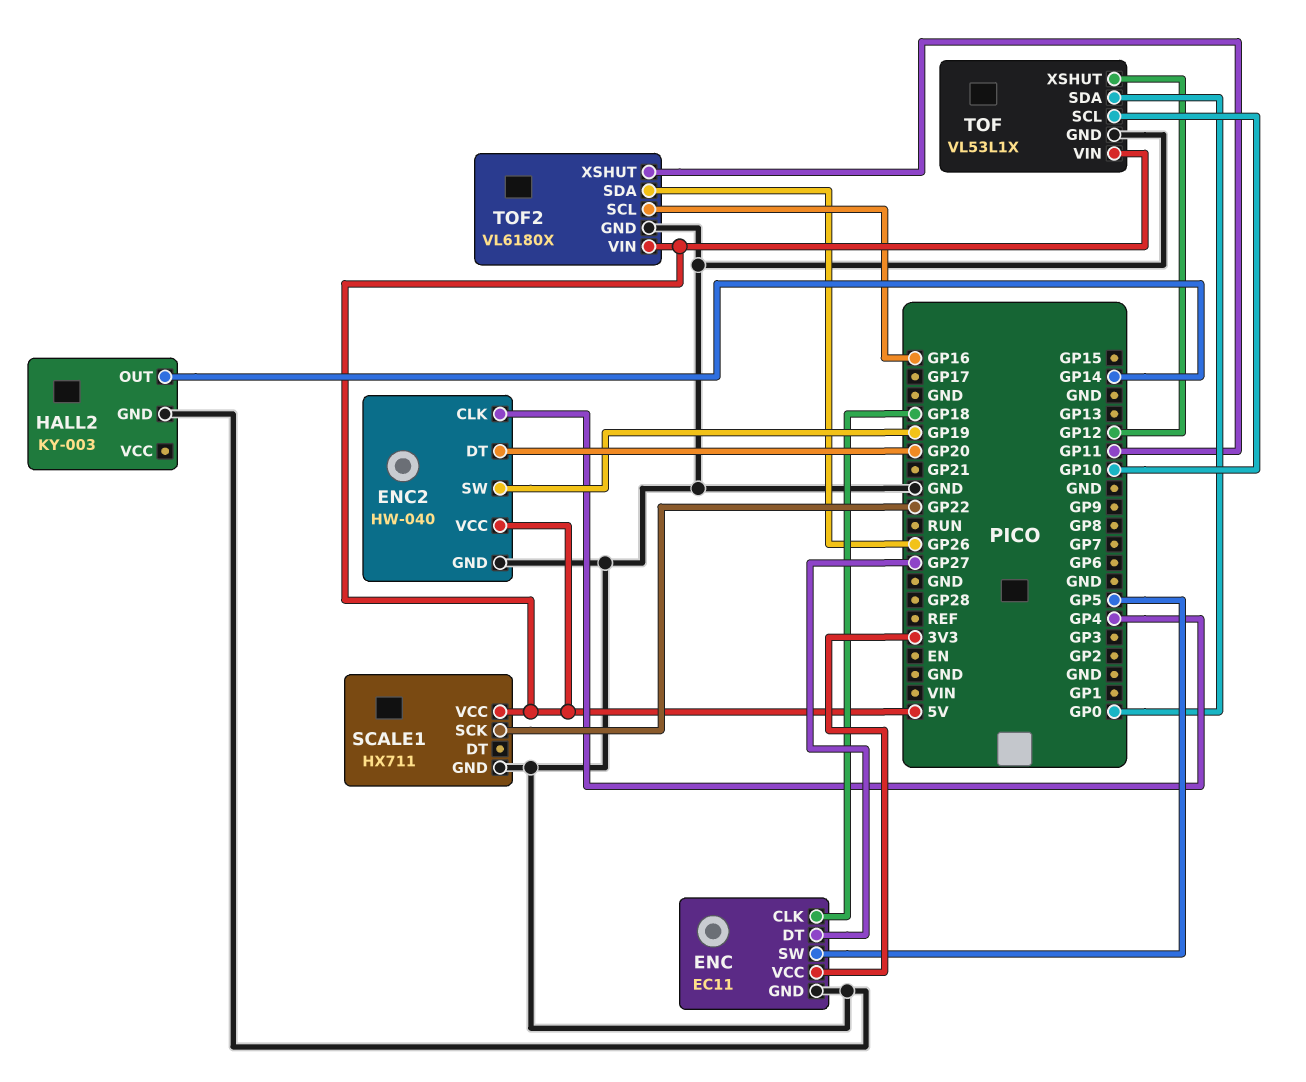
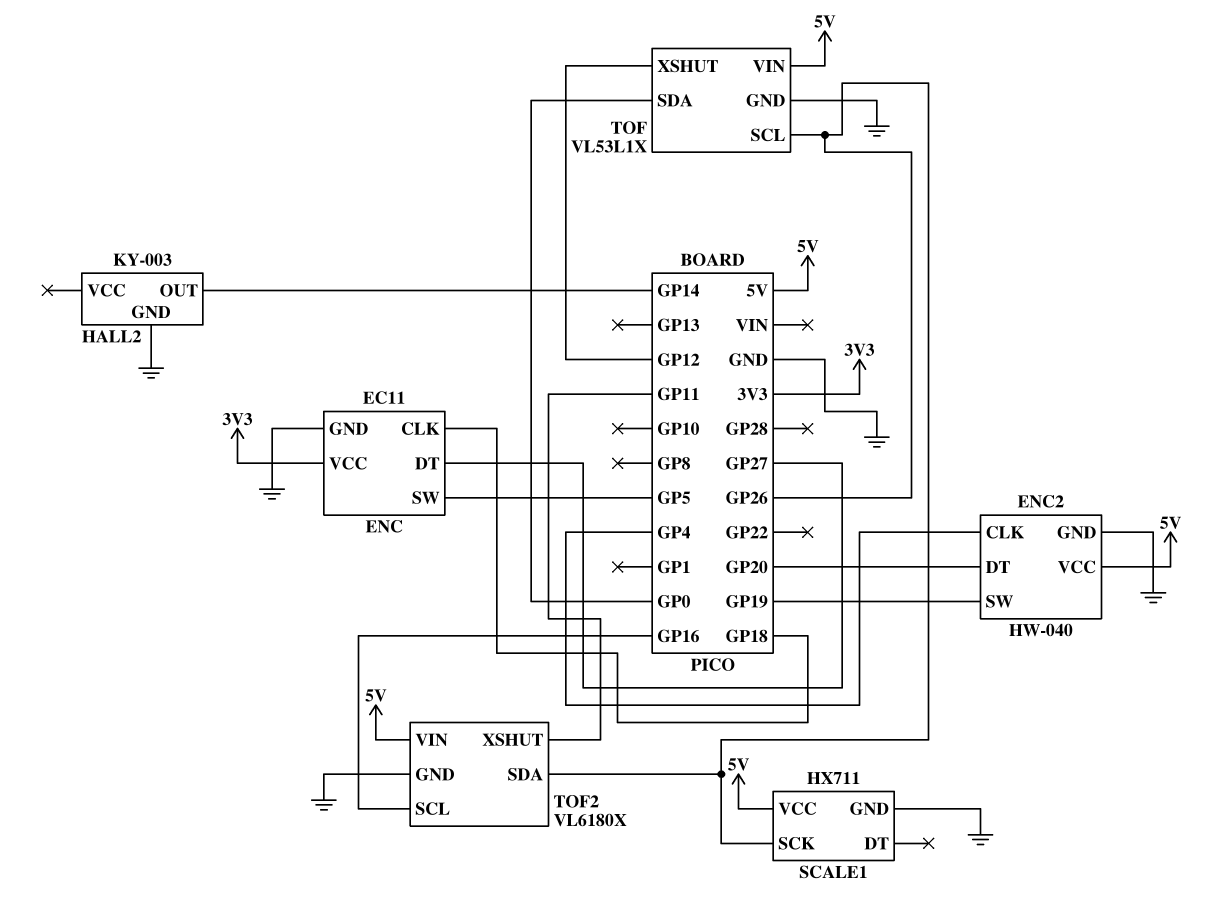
SCALE1 pin SCK: GP22 -> GP26
TOF pin SCL: GP10 -> GP26

